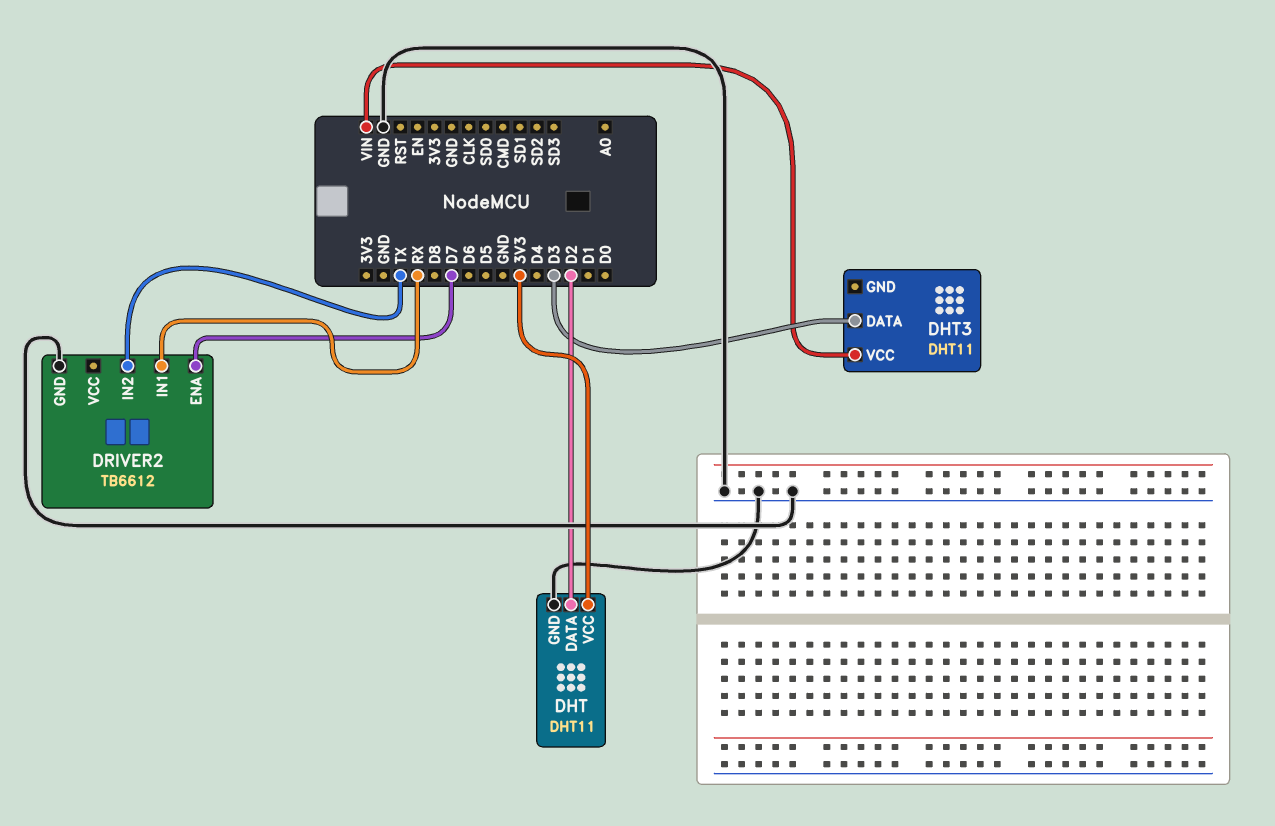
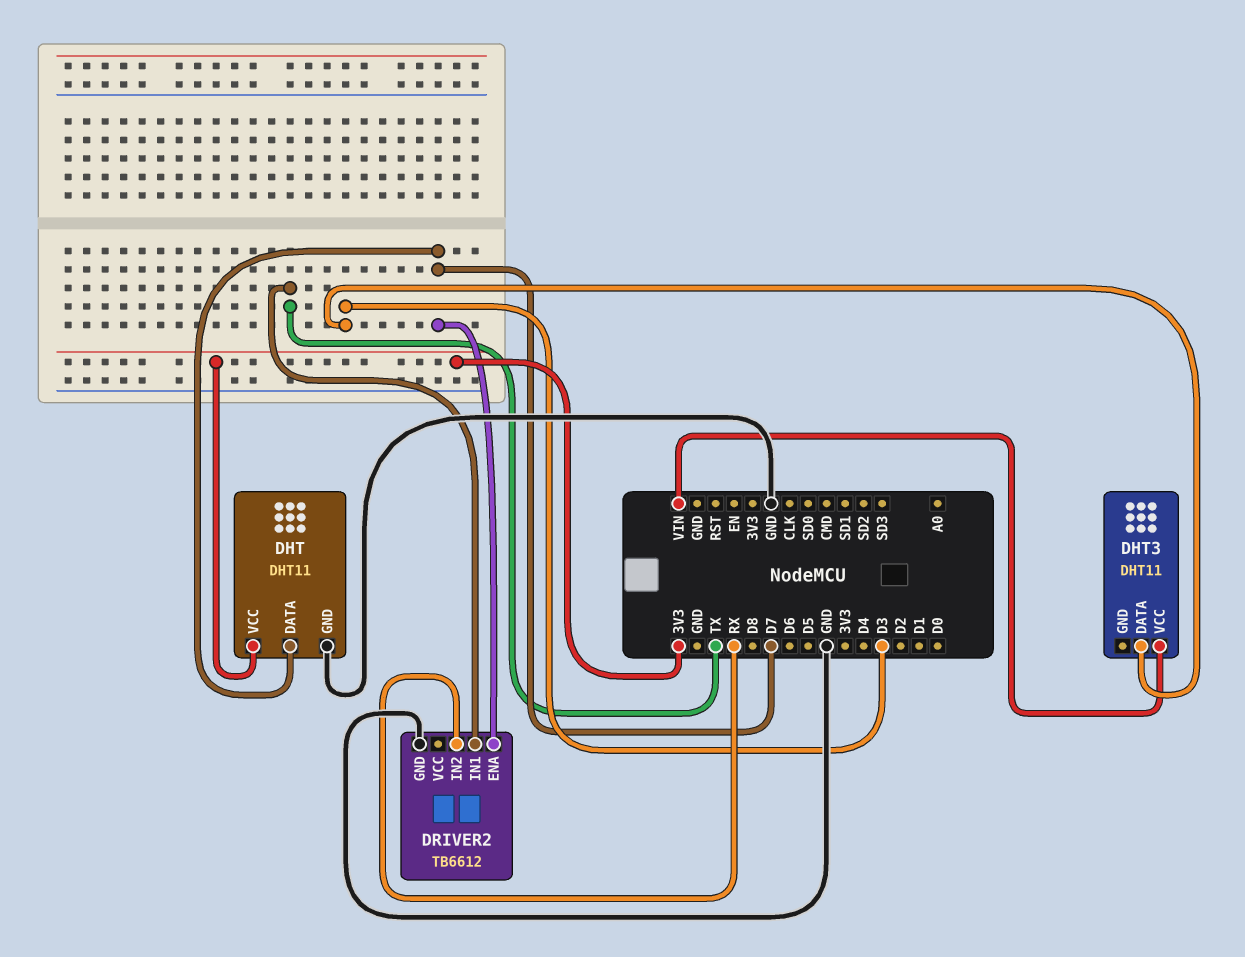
DHT pin DATA: D2 -> D7
DRIVER2 pin IN1: RX -> TX
DRIVER2 pin IN2: TX -> RX

